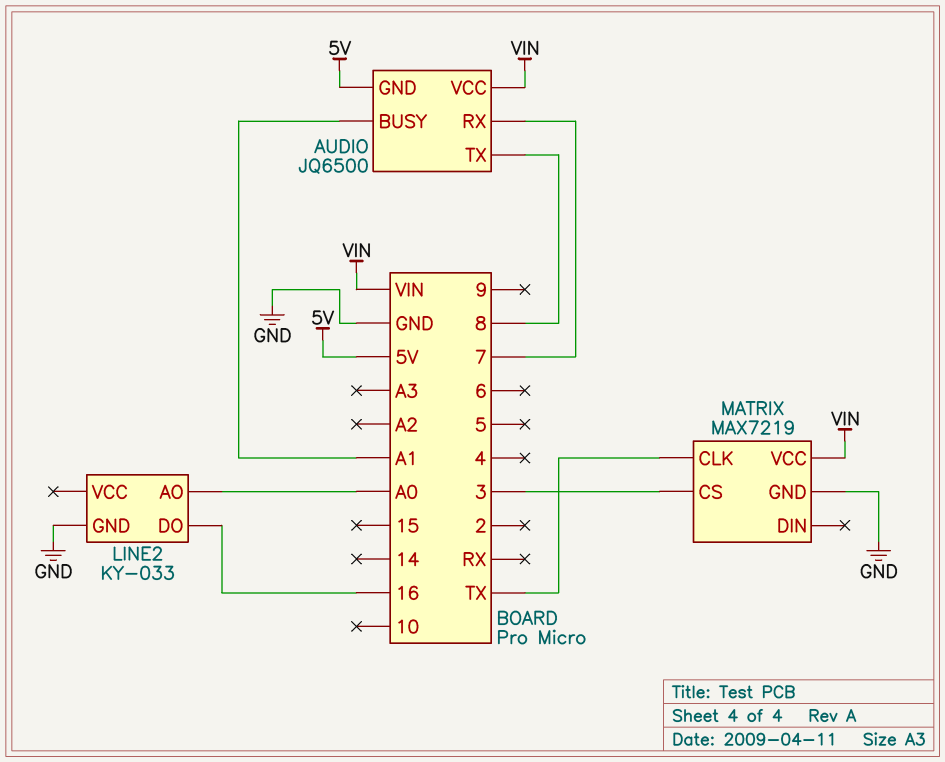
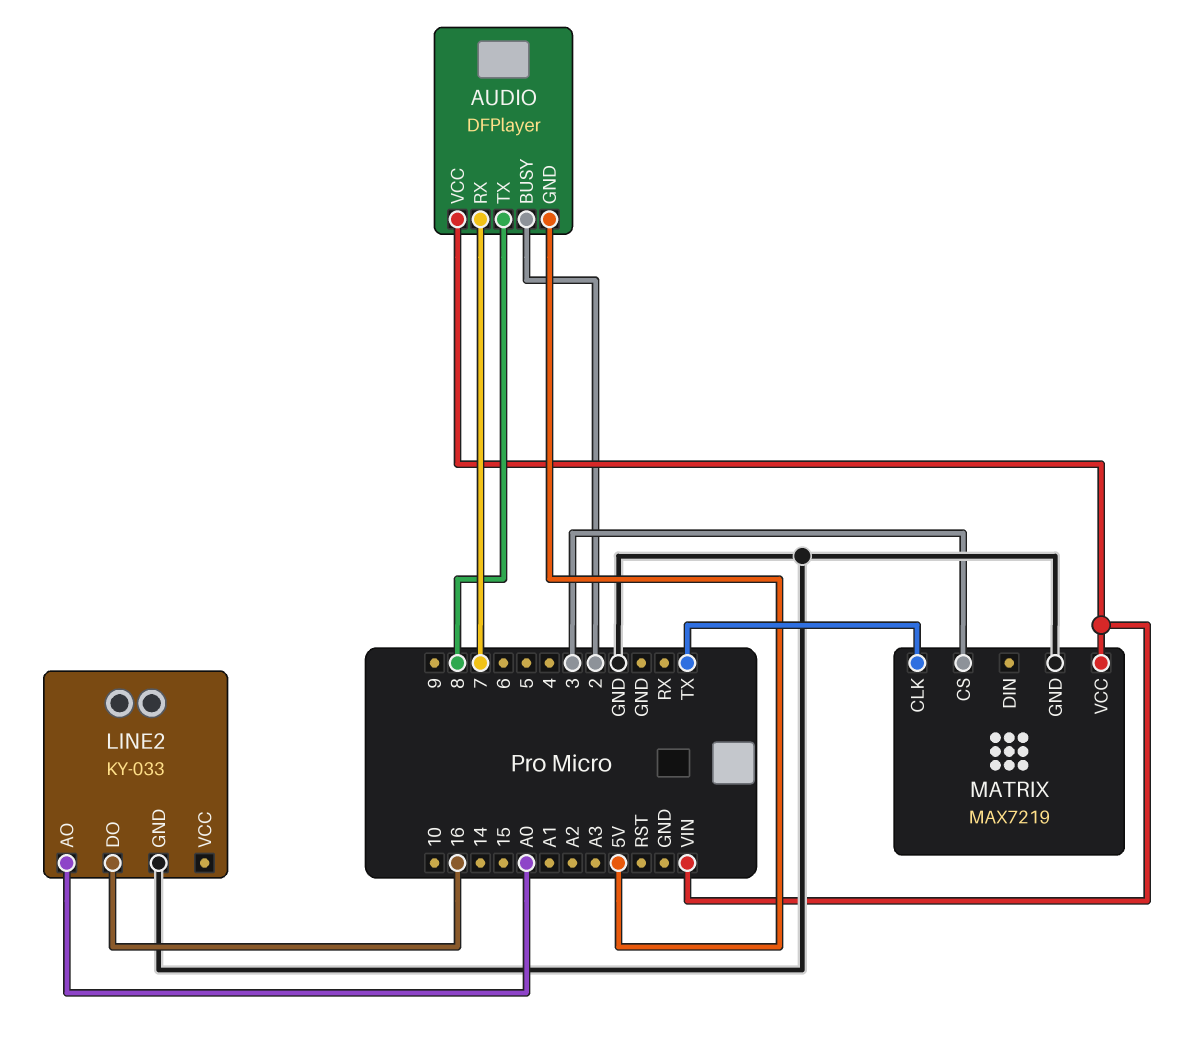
AUDIO: JQ6500 -> DFPlayer
AUDIO pin BUSY: A1 -> 2

